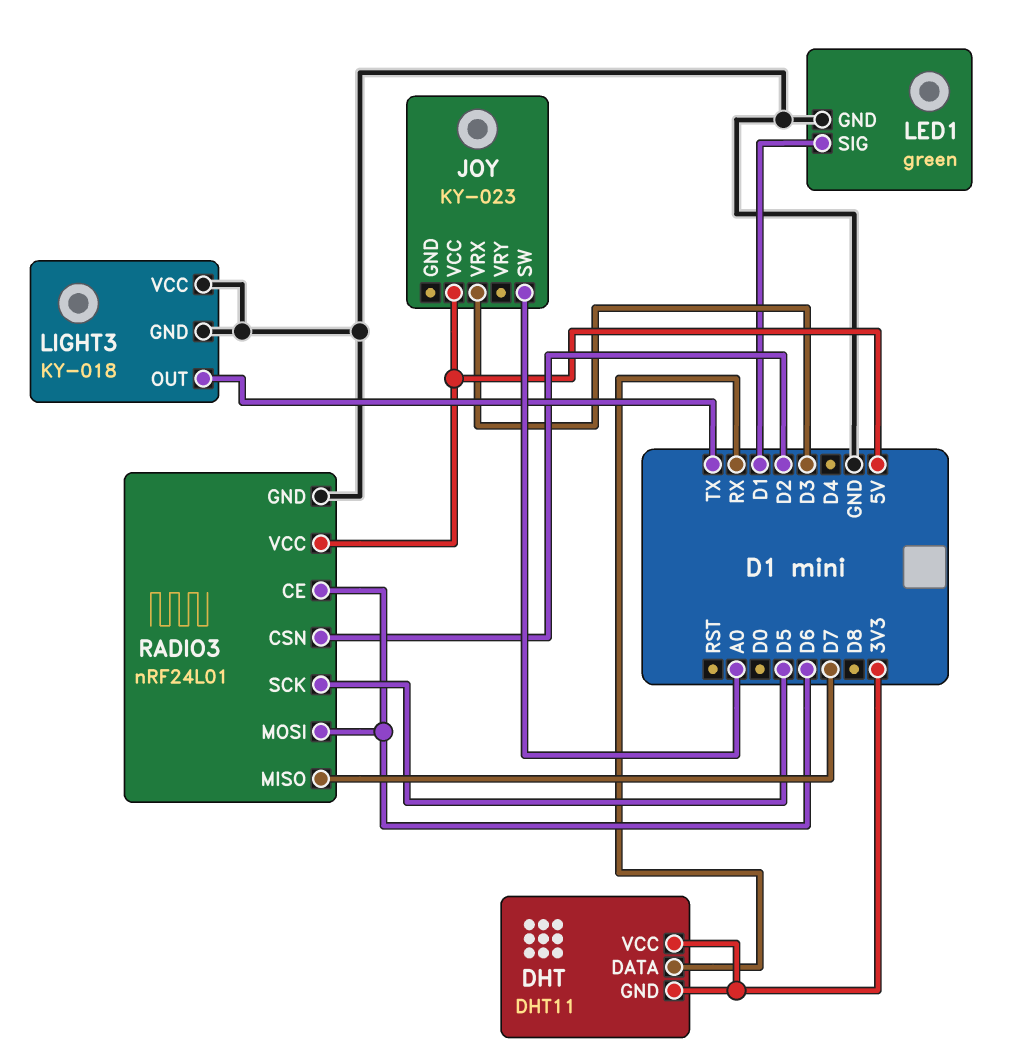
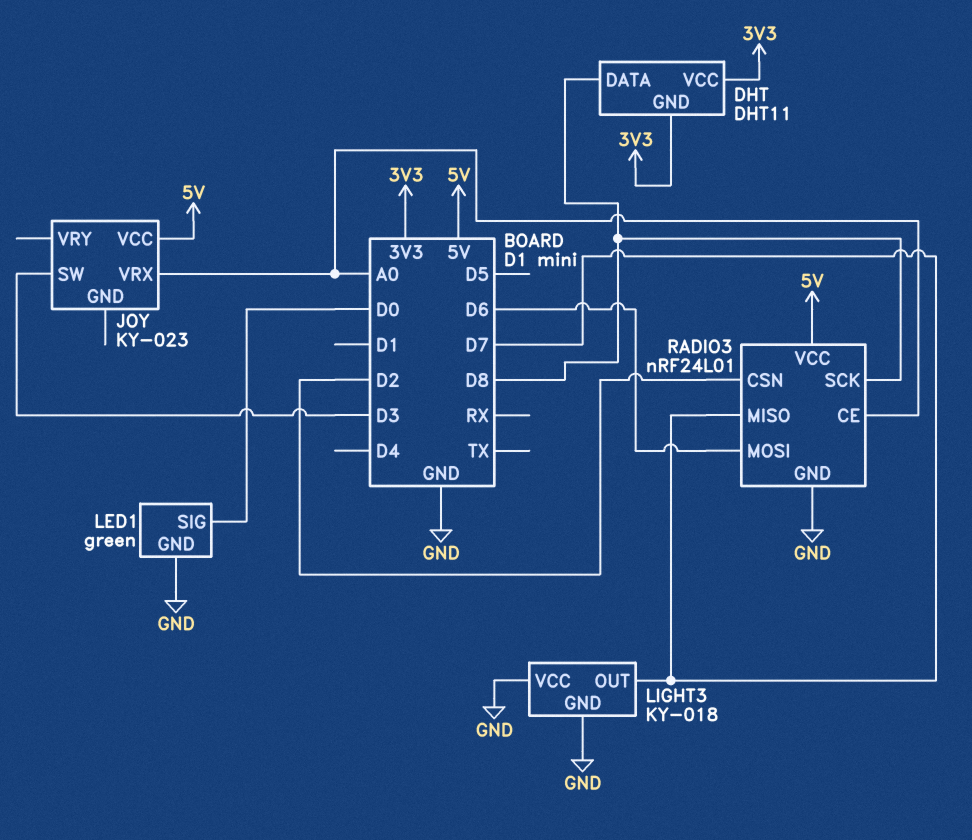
DHT pin DATA: RX -> D8
JOY pin SW: A0 -> D3
JOY pin VRX: D3 -> A0
LED1 pin SIG: D1 -> D0
LIGHT3 pin OUT: TX -> D7
RADIO3 pin CE: D6 -> A0
RADIO3 pin SCK: D5 -> D8

